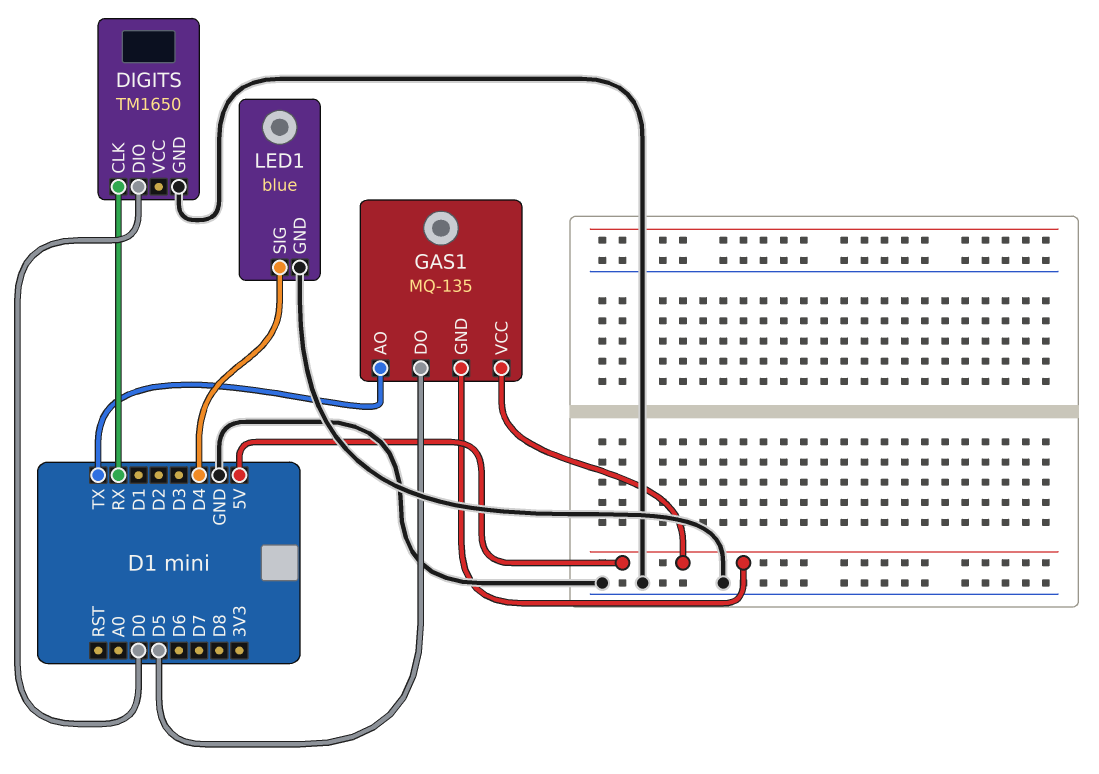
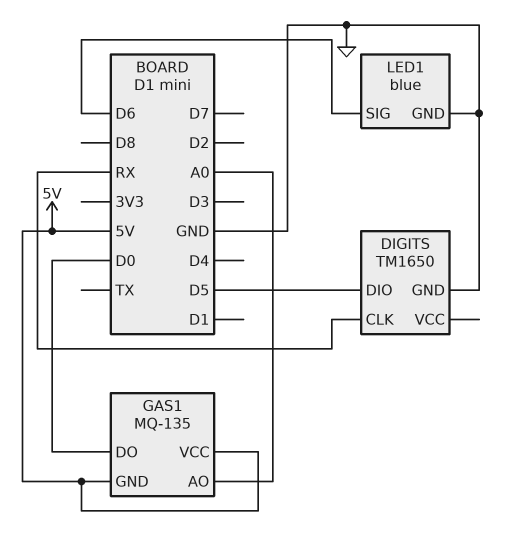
DIGITS pin DIO: D0 -> D5
GAS1 pin AO: TX -> A0
GAS1 pin DO: D5 -> D0
LED1 pin SIG: D4 -> D6

